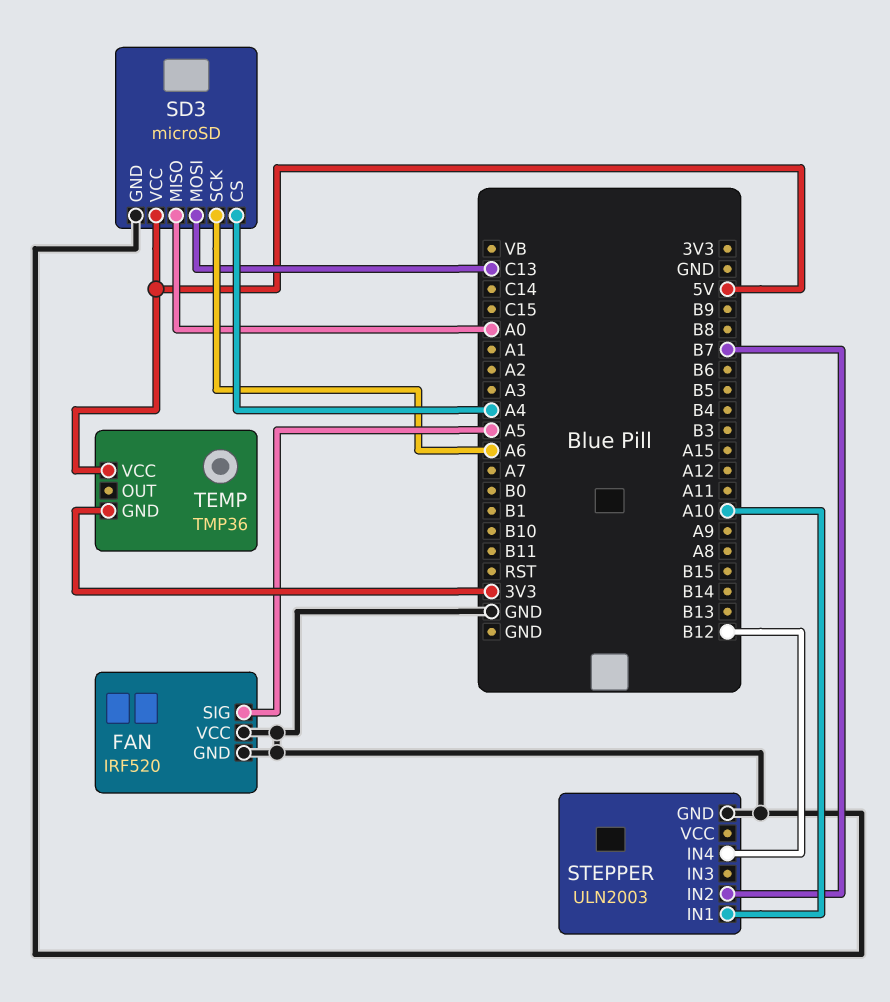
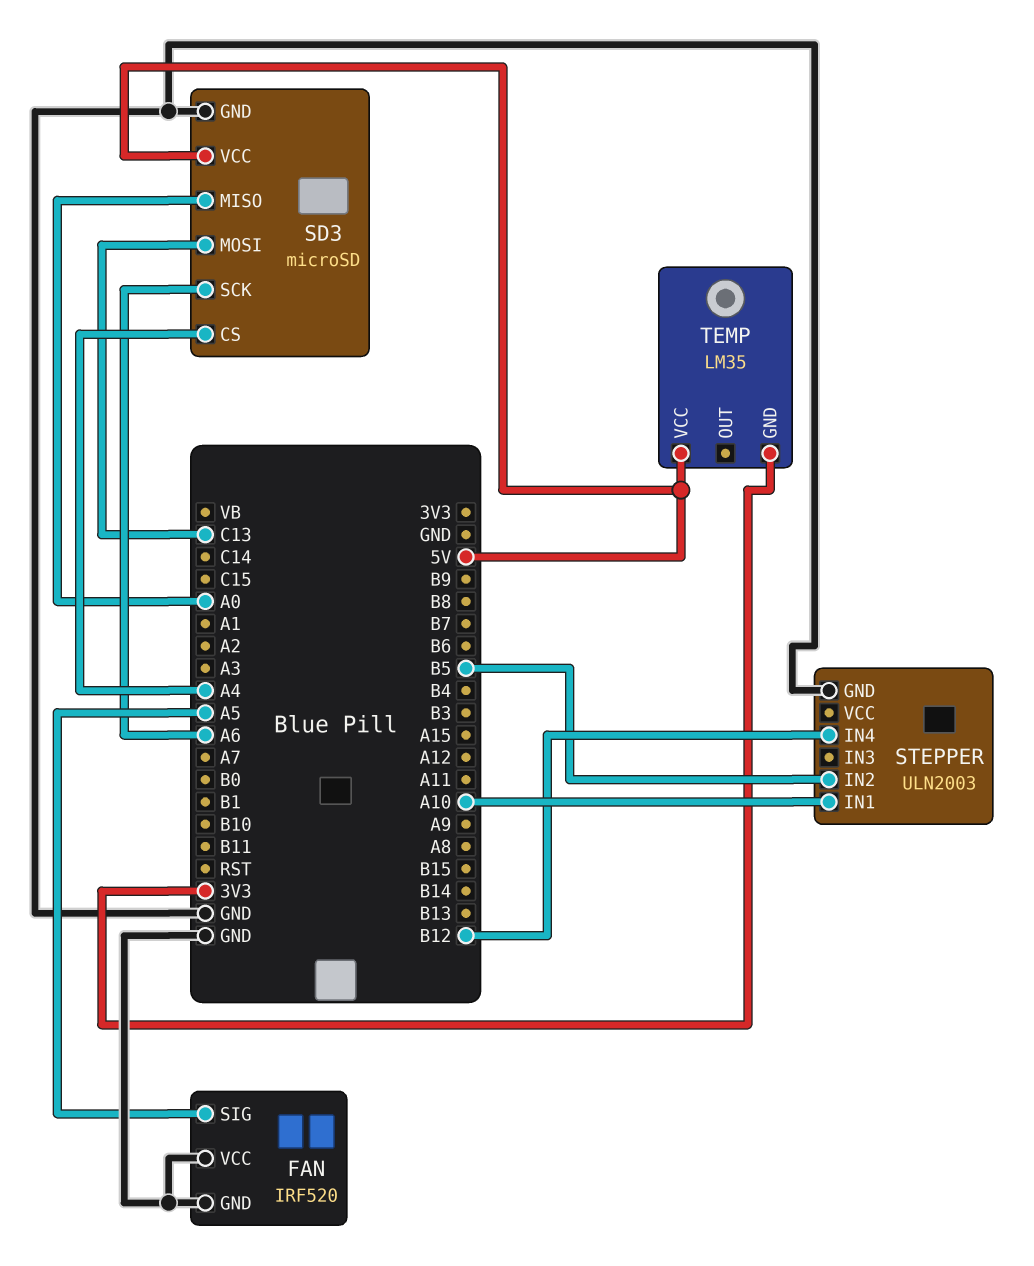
STEPPER pin IN2: B7 -> B5
TEMP: TMP36 -> LM35

